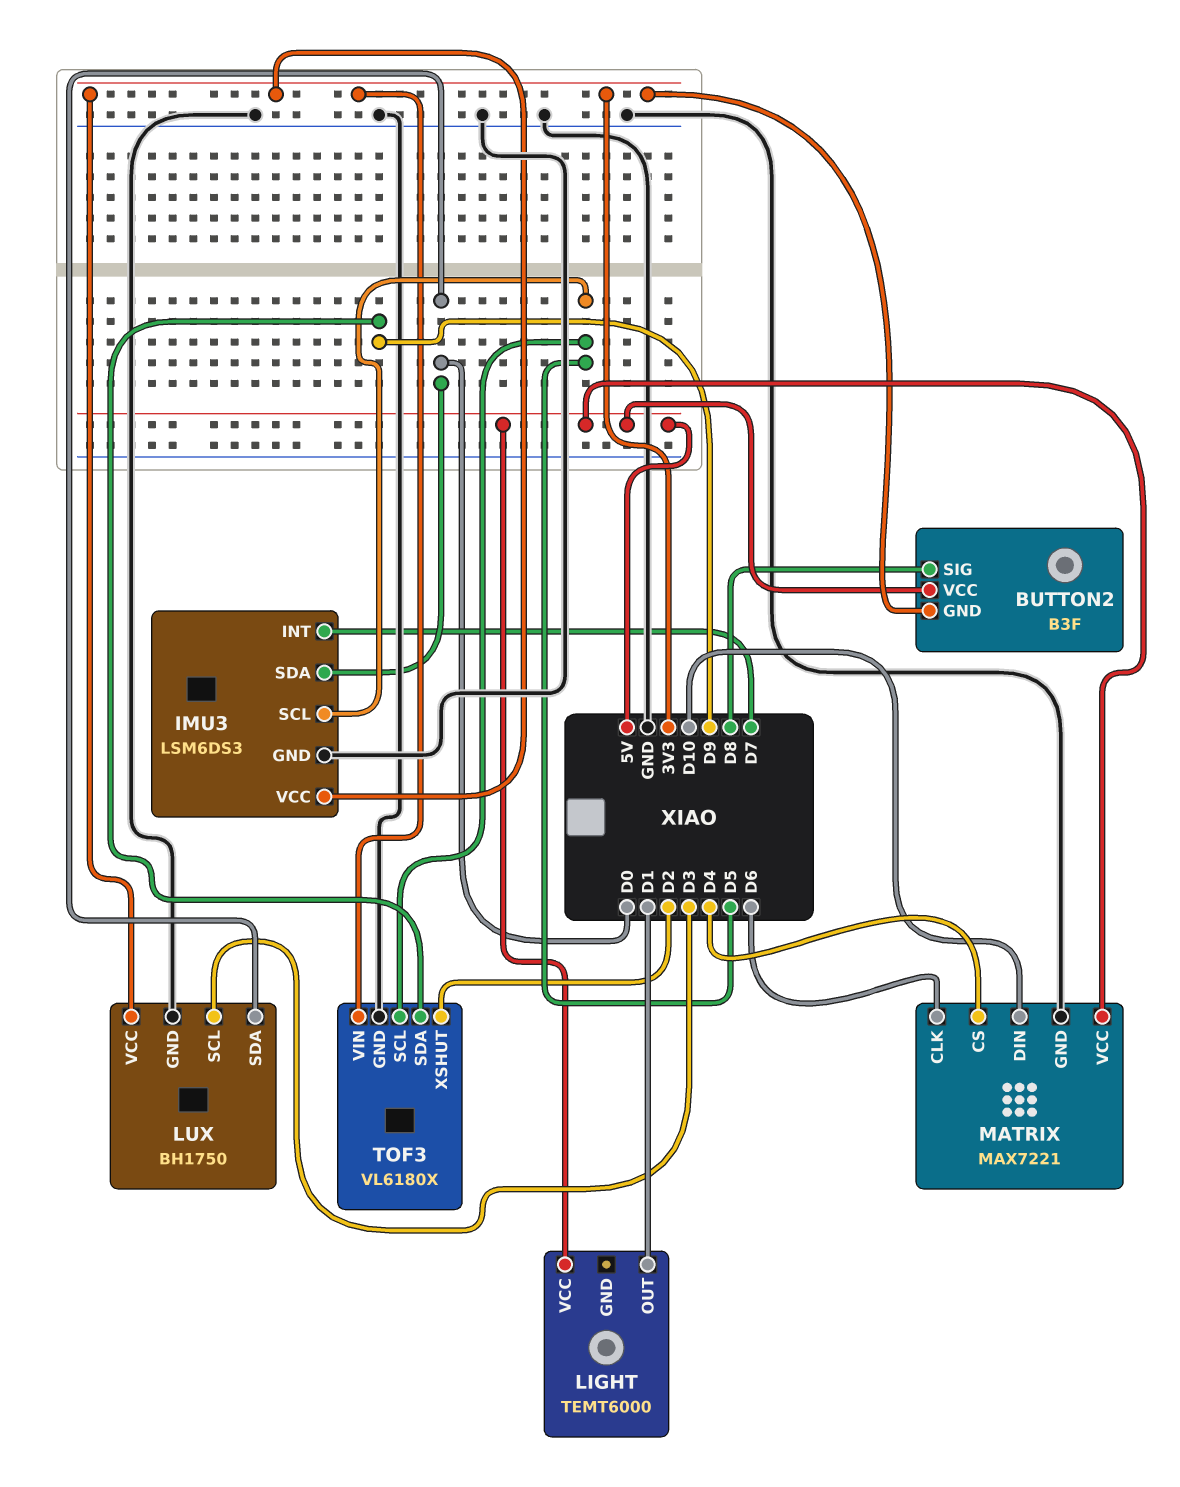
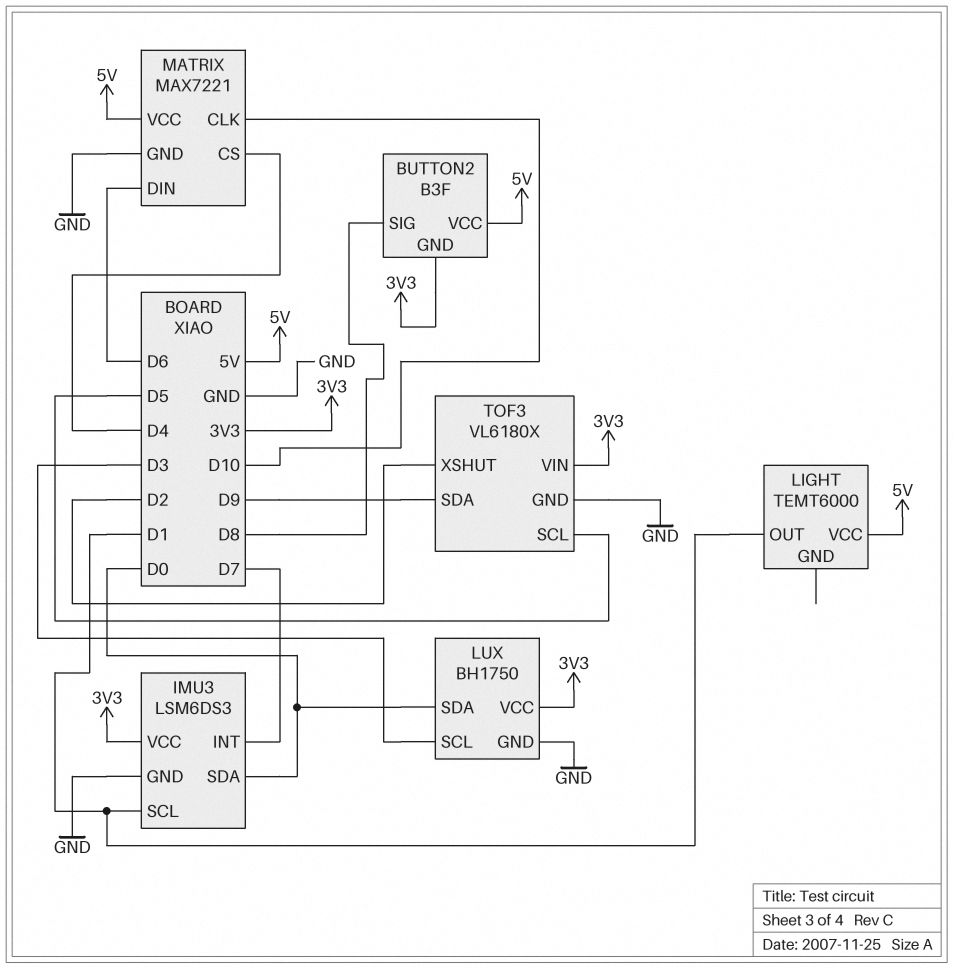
IMU3 pin SCL: D5 -> D1
MATRIX pin CLK: D6 -> D10
MATRIX pin DIN: D10 -> D6

